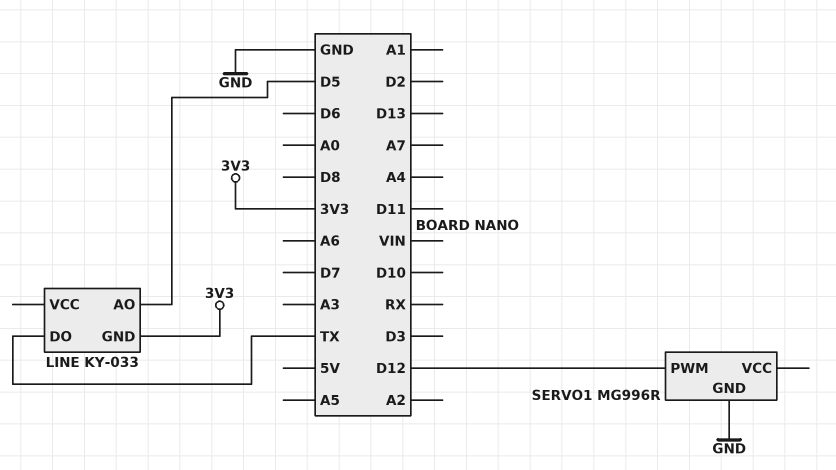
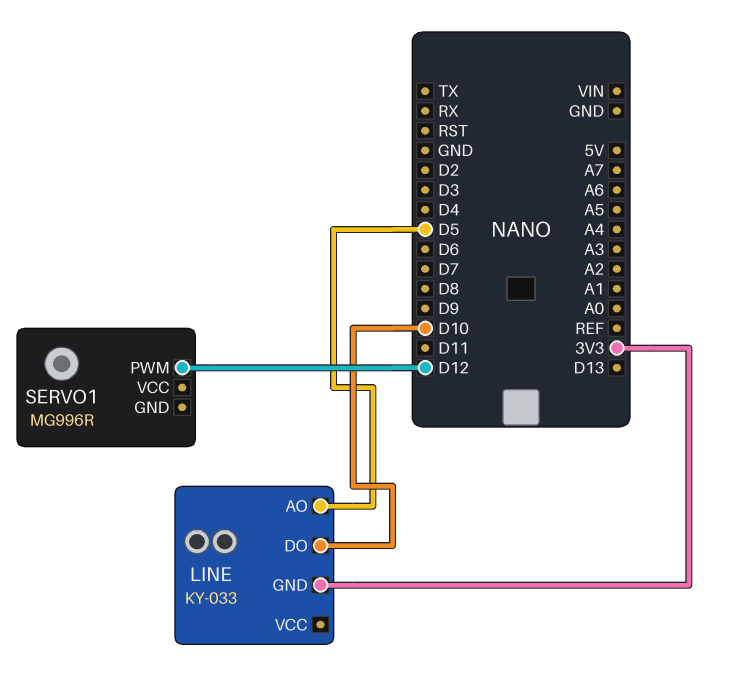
LINE pin DO: TX -> D10
SERVO1 pin GND: GND -> none

